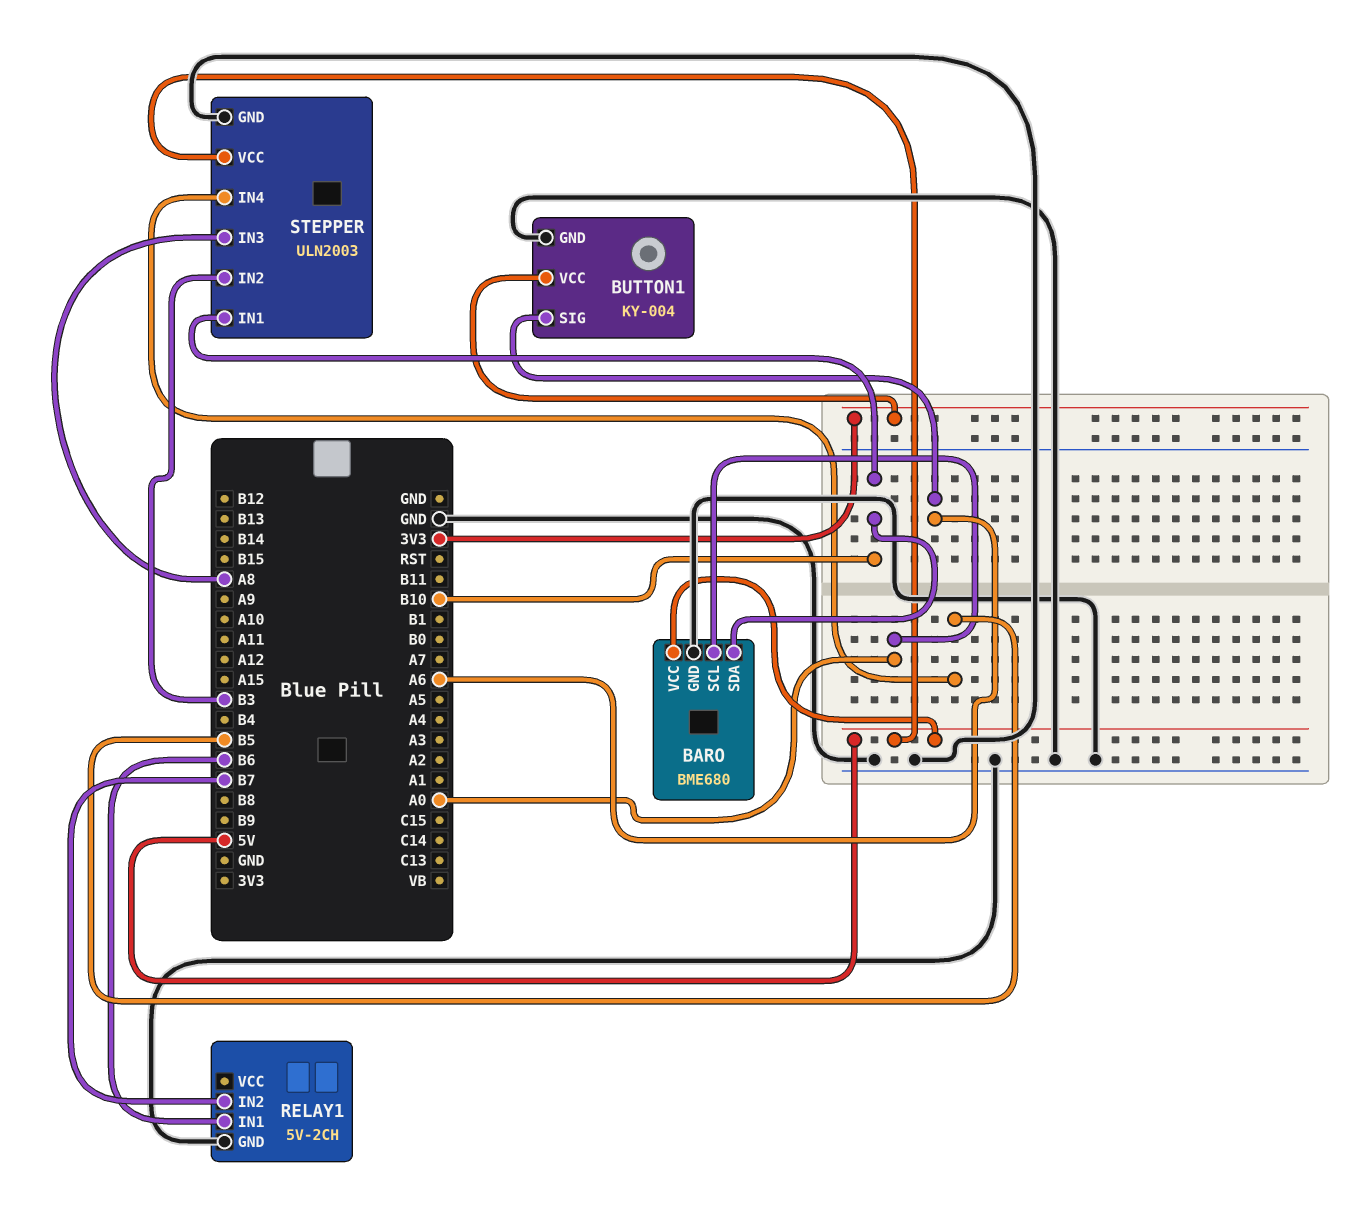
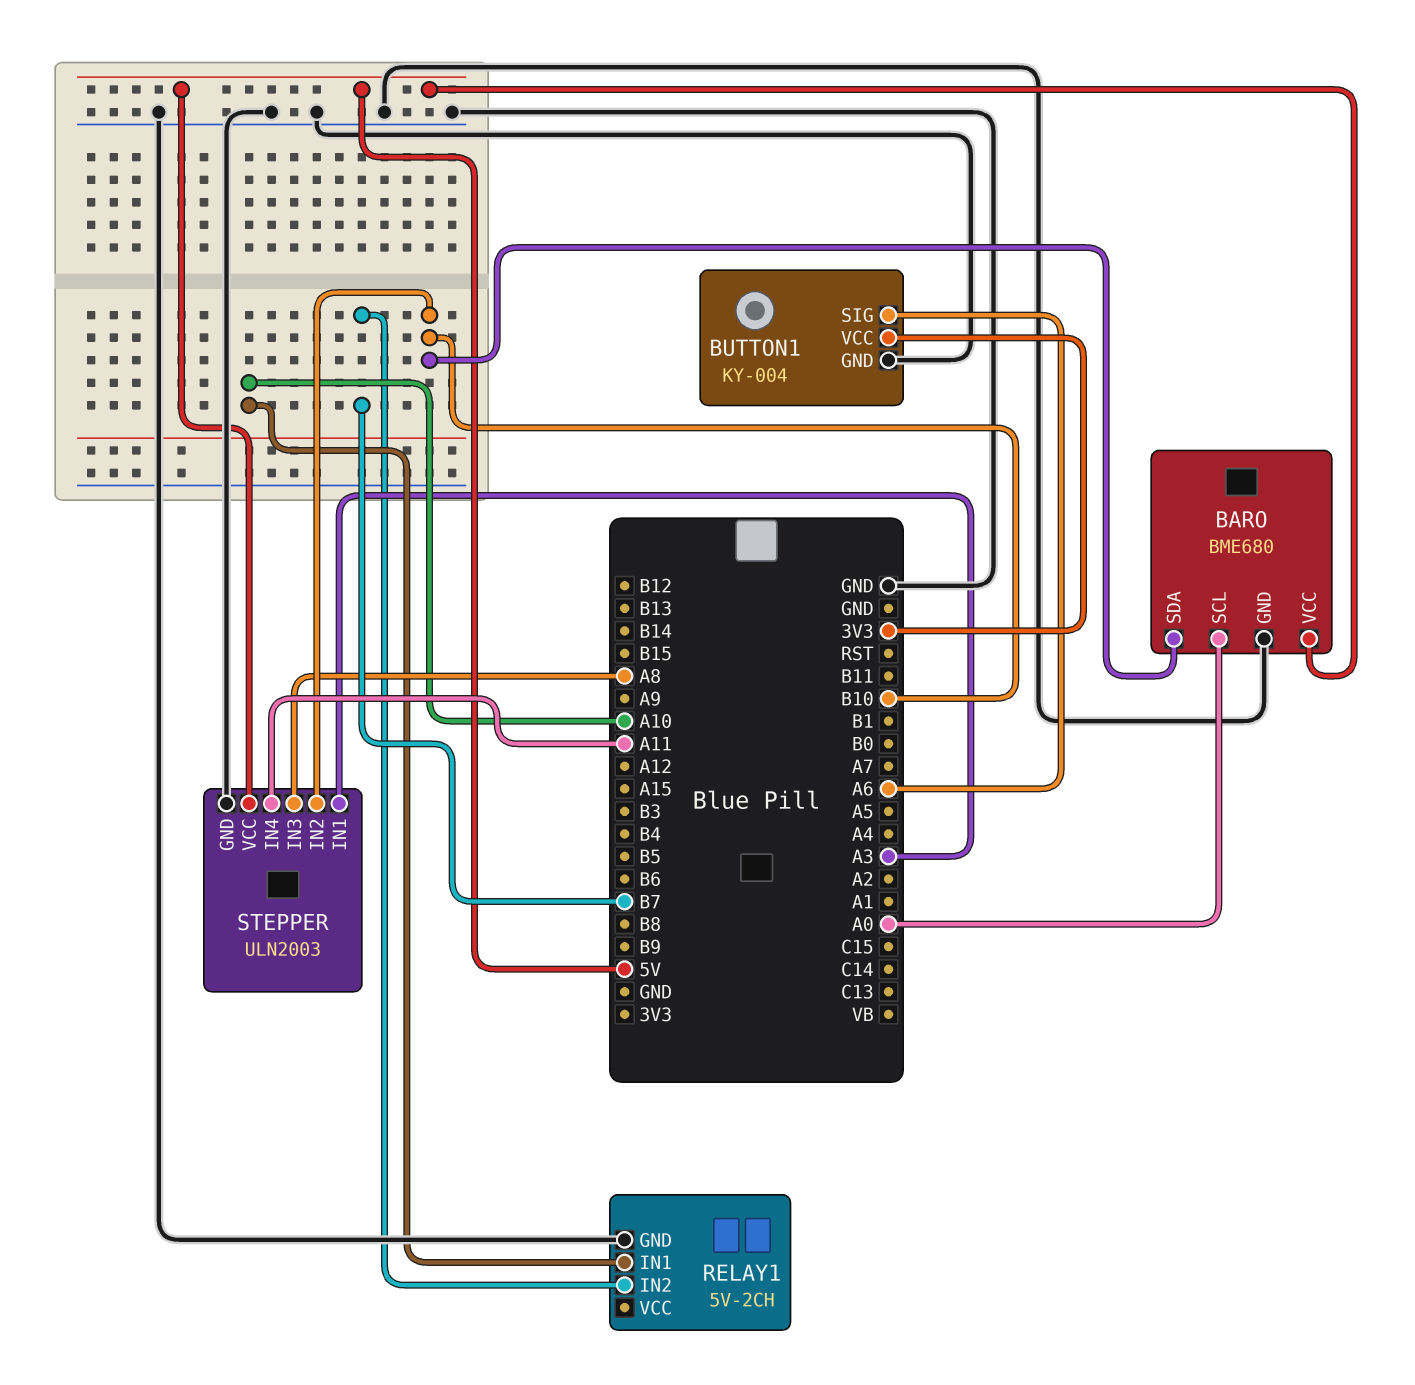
RELAY1 pin IN1: B6 -> A10
STEPPER pin IN1: B10 -> A3
STEPPER pin IN2: B3 -> B10
STEPPER pin IN4: B5 -> A11

